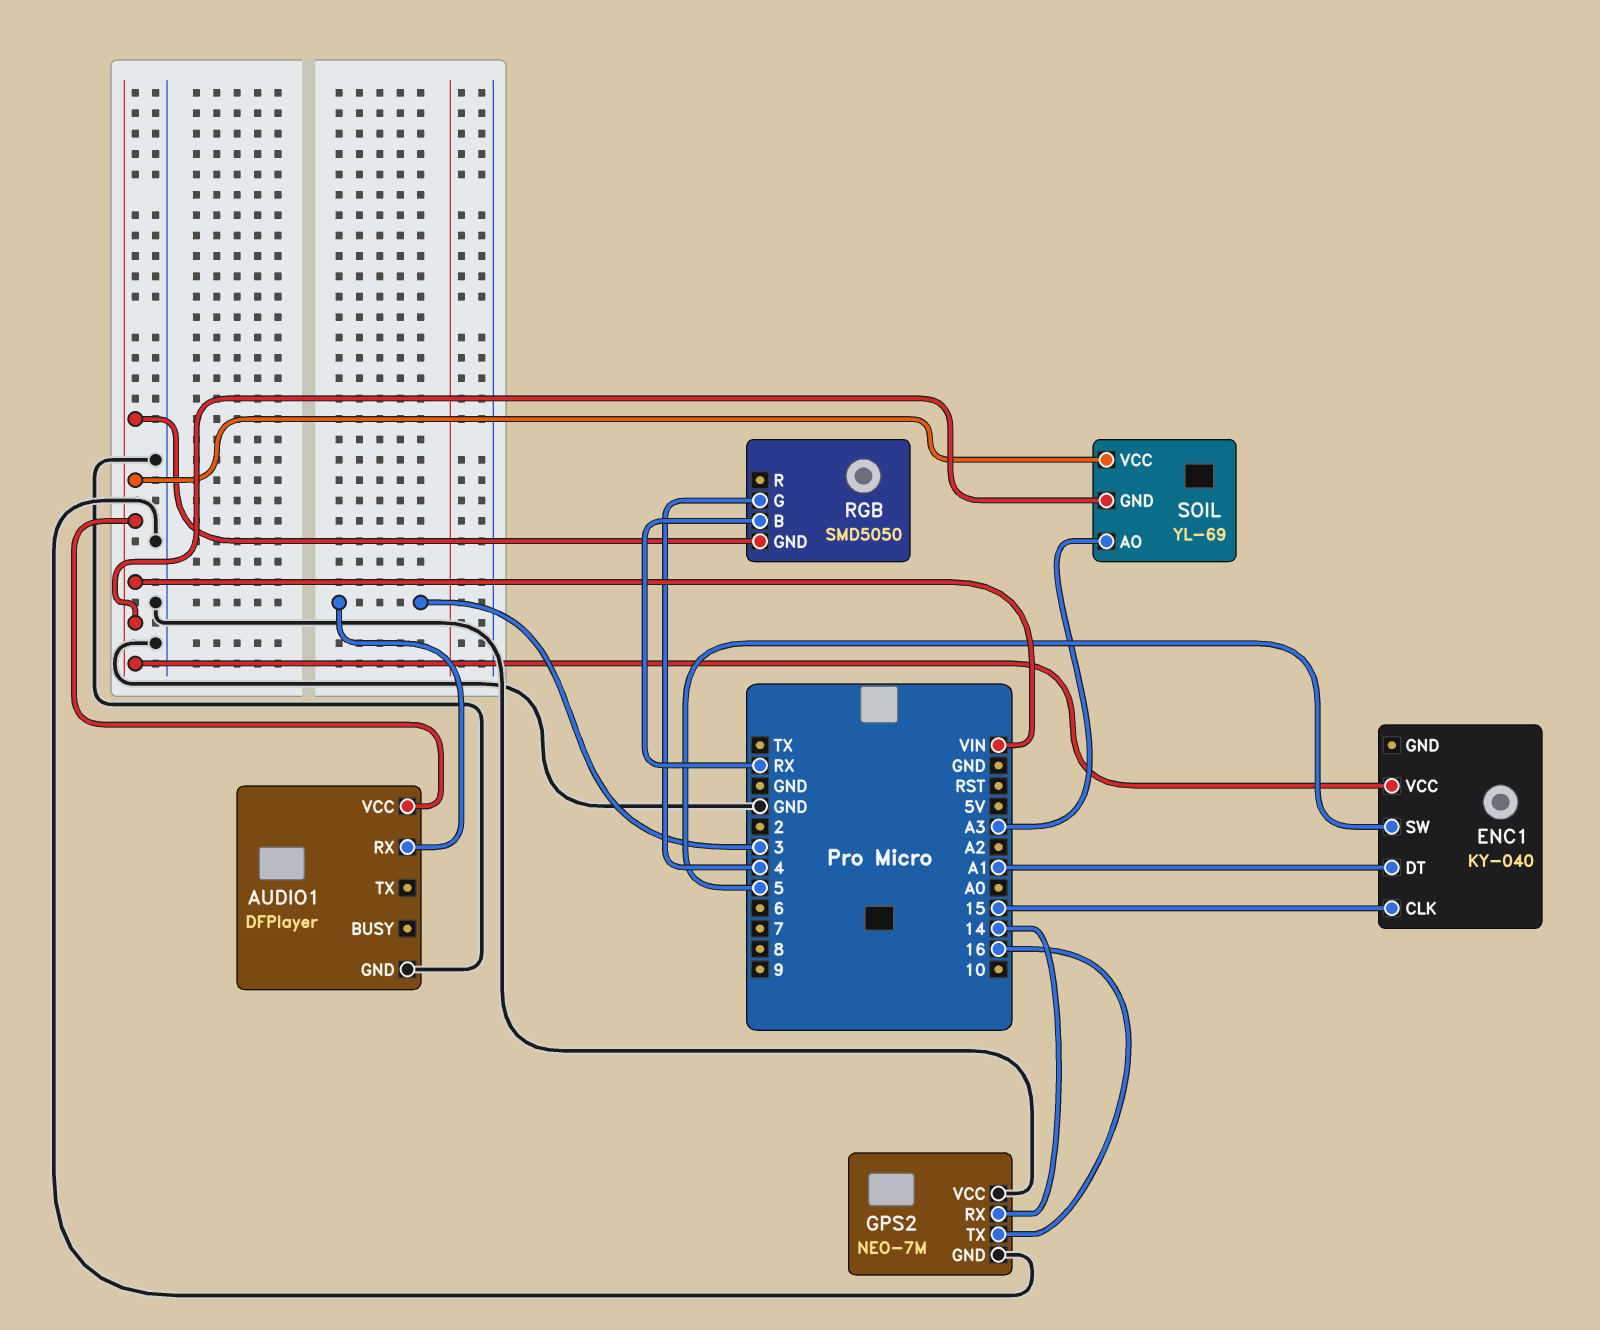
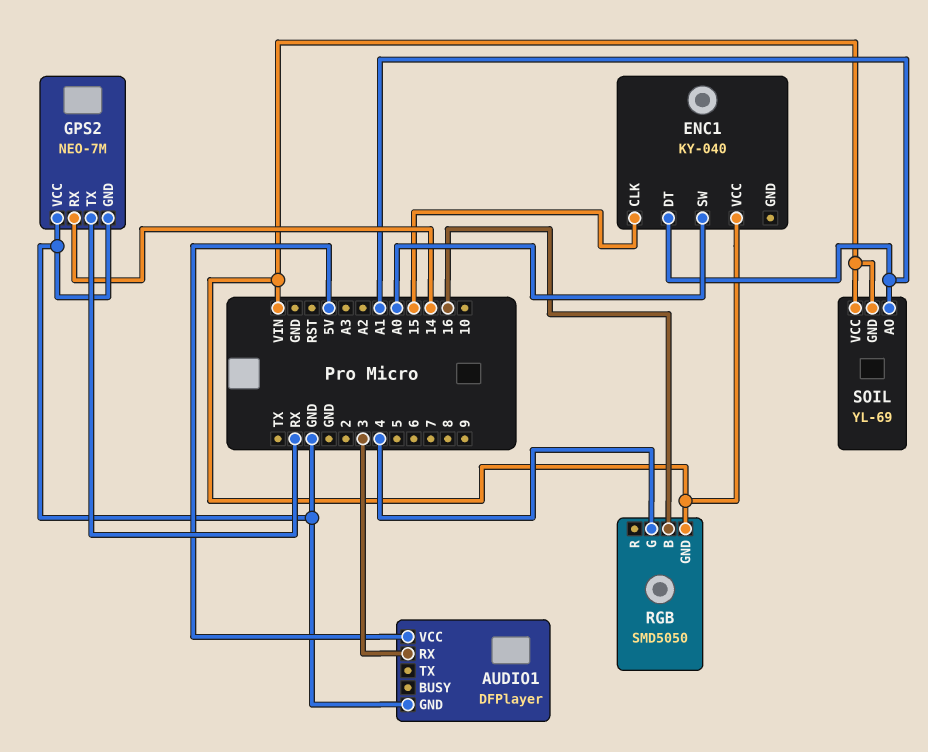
AUDIO1 pin VCC: VIN -> 5V
ENC1 pin SW: 5 -> A0
GPS2 pin TX: 16 -> RX
RGB pin B: RX -> 16
SOIL pin AO: A3 -> A1

